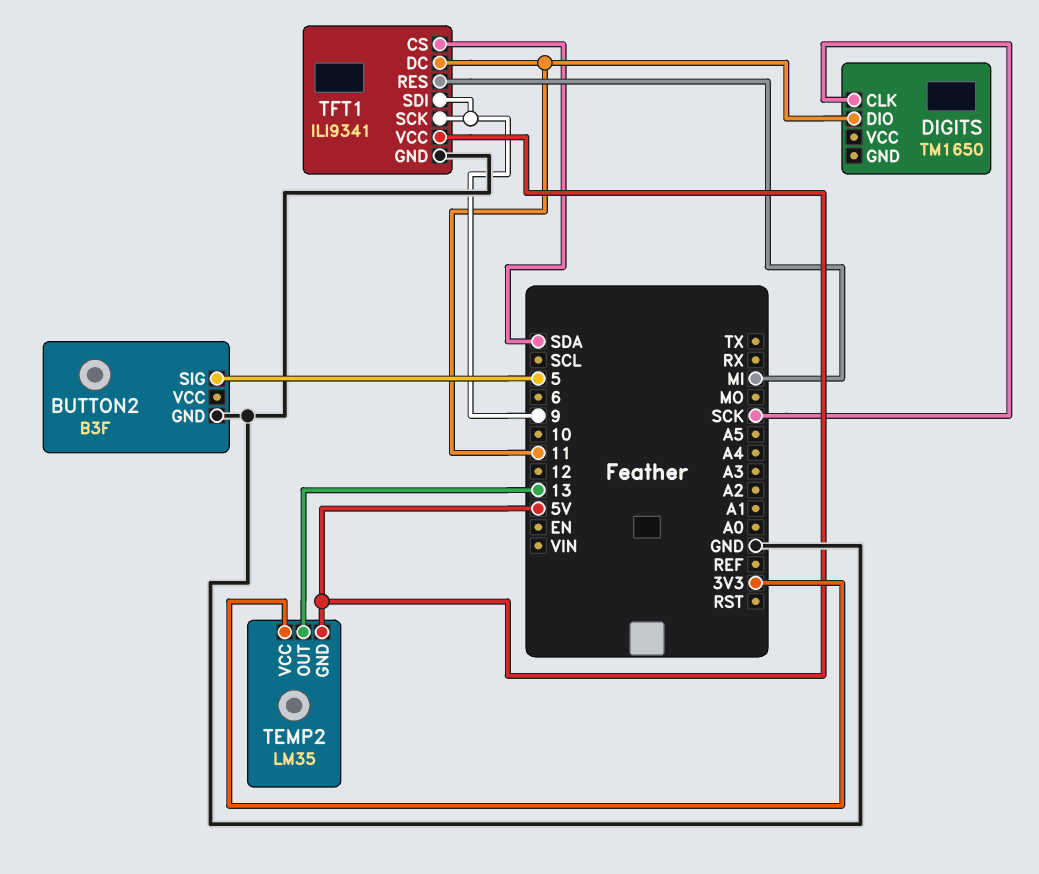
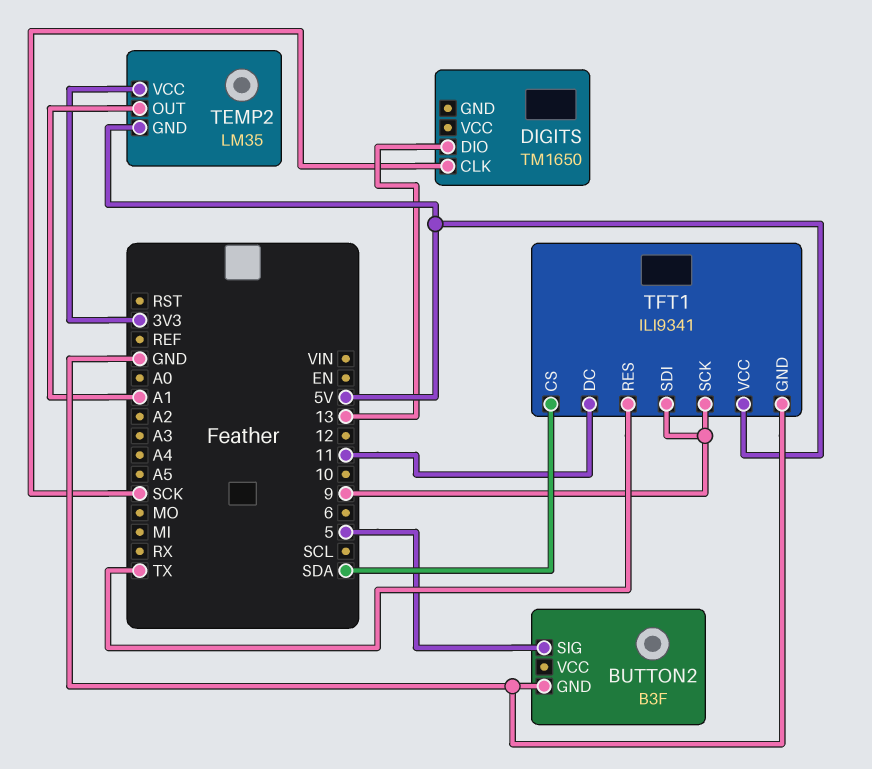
DIGITS pin DIO: 11 -> 13
TEMP2 pin OUT: 13 -> A1
TFT1 pin RES: MI -> TX

